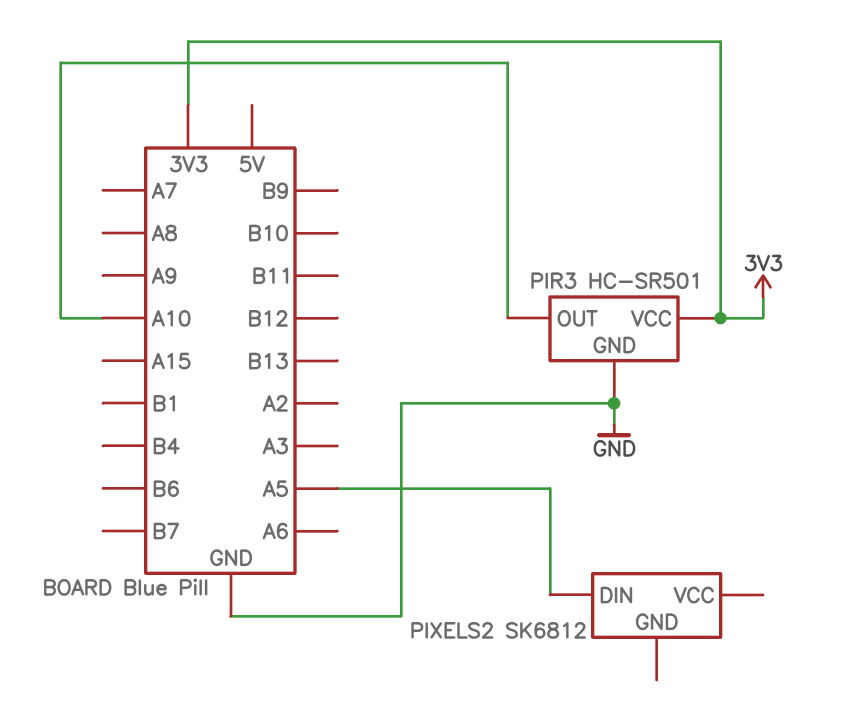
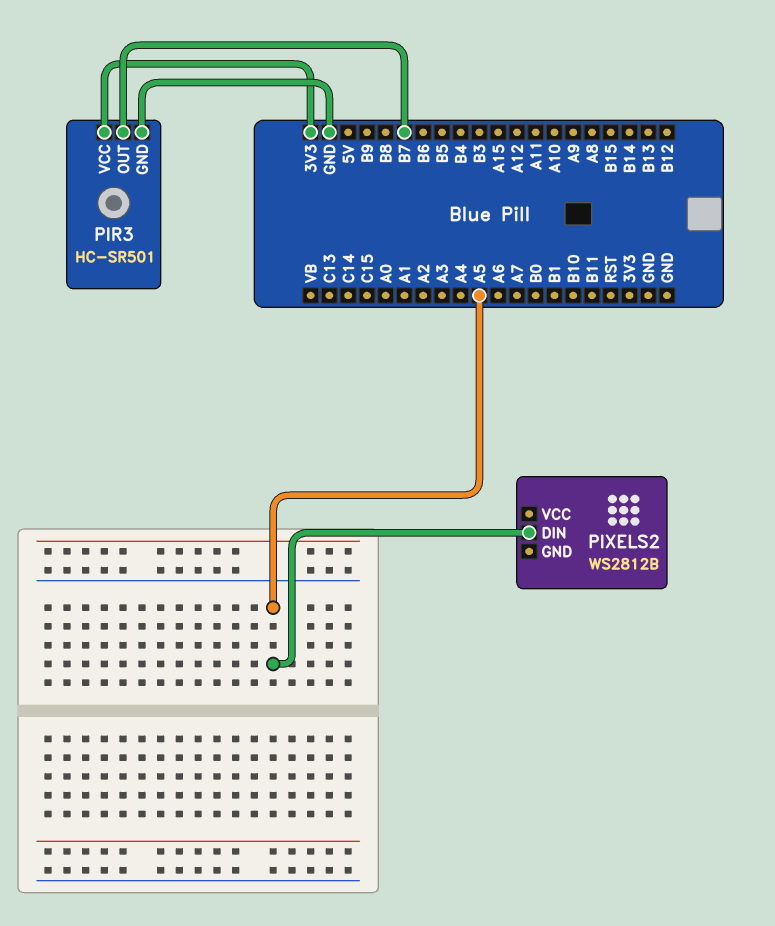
PIR3 pin OUT: A10 -> B7
PIXELS2: SK6812 -> WS2812B

